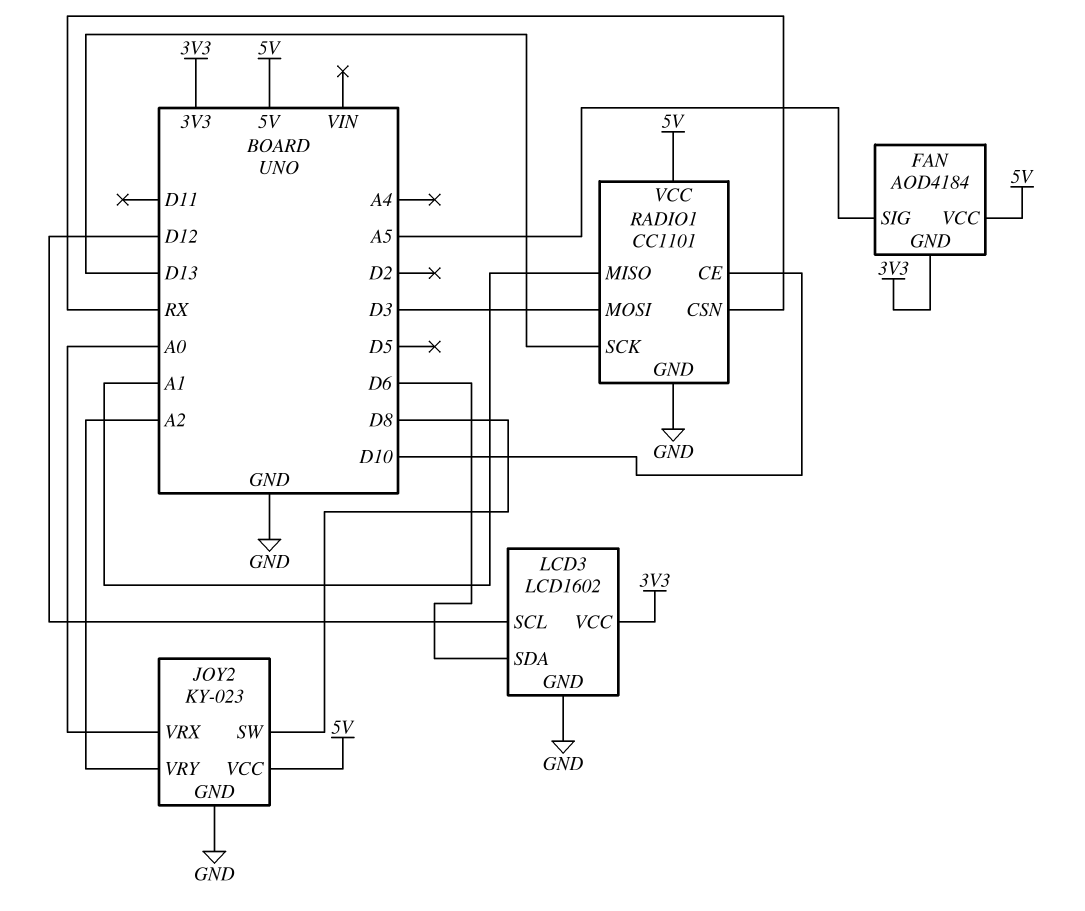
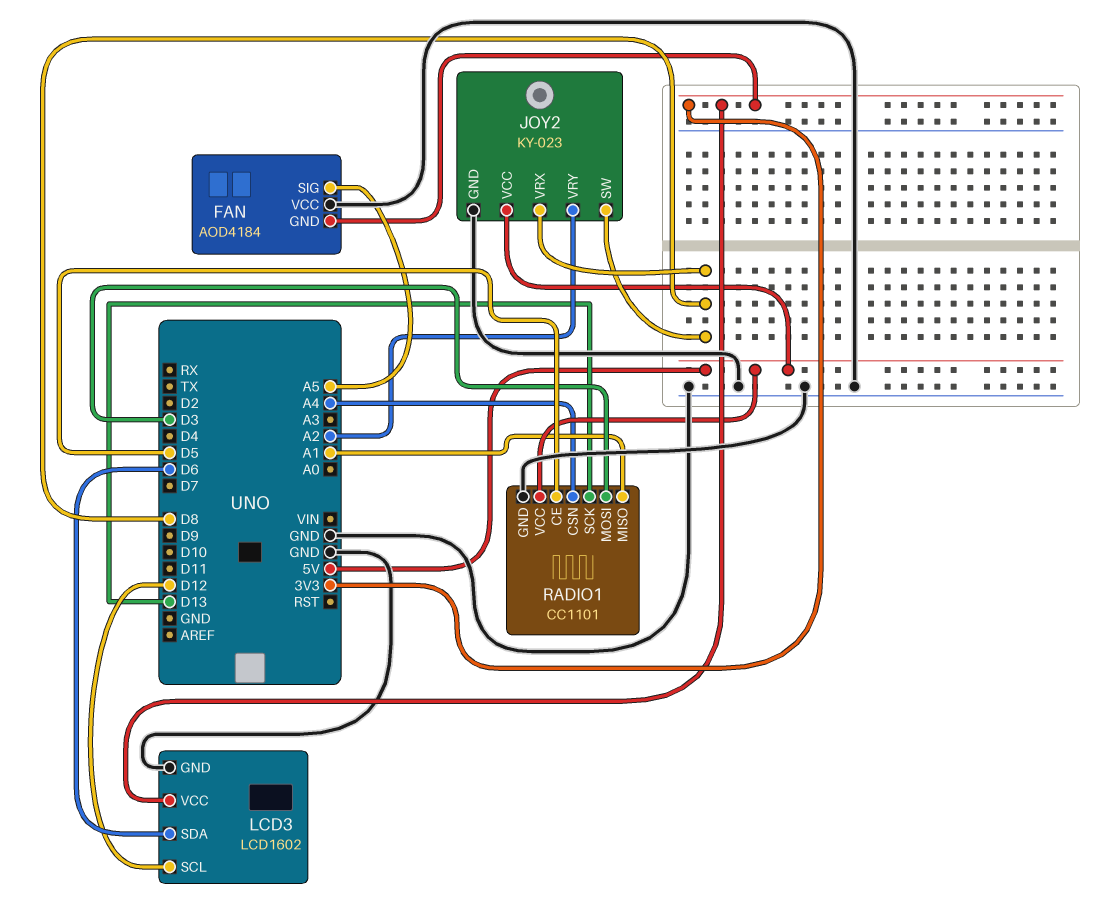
FAN pin VCC: 5V -> GND
JOY2 pin VRX: A0 -> D8
RADIO1 pin CE: D10 -> D5
RADIO1 pin CSN: RX -> A4

